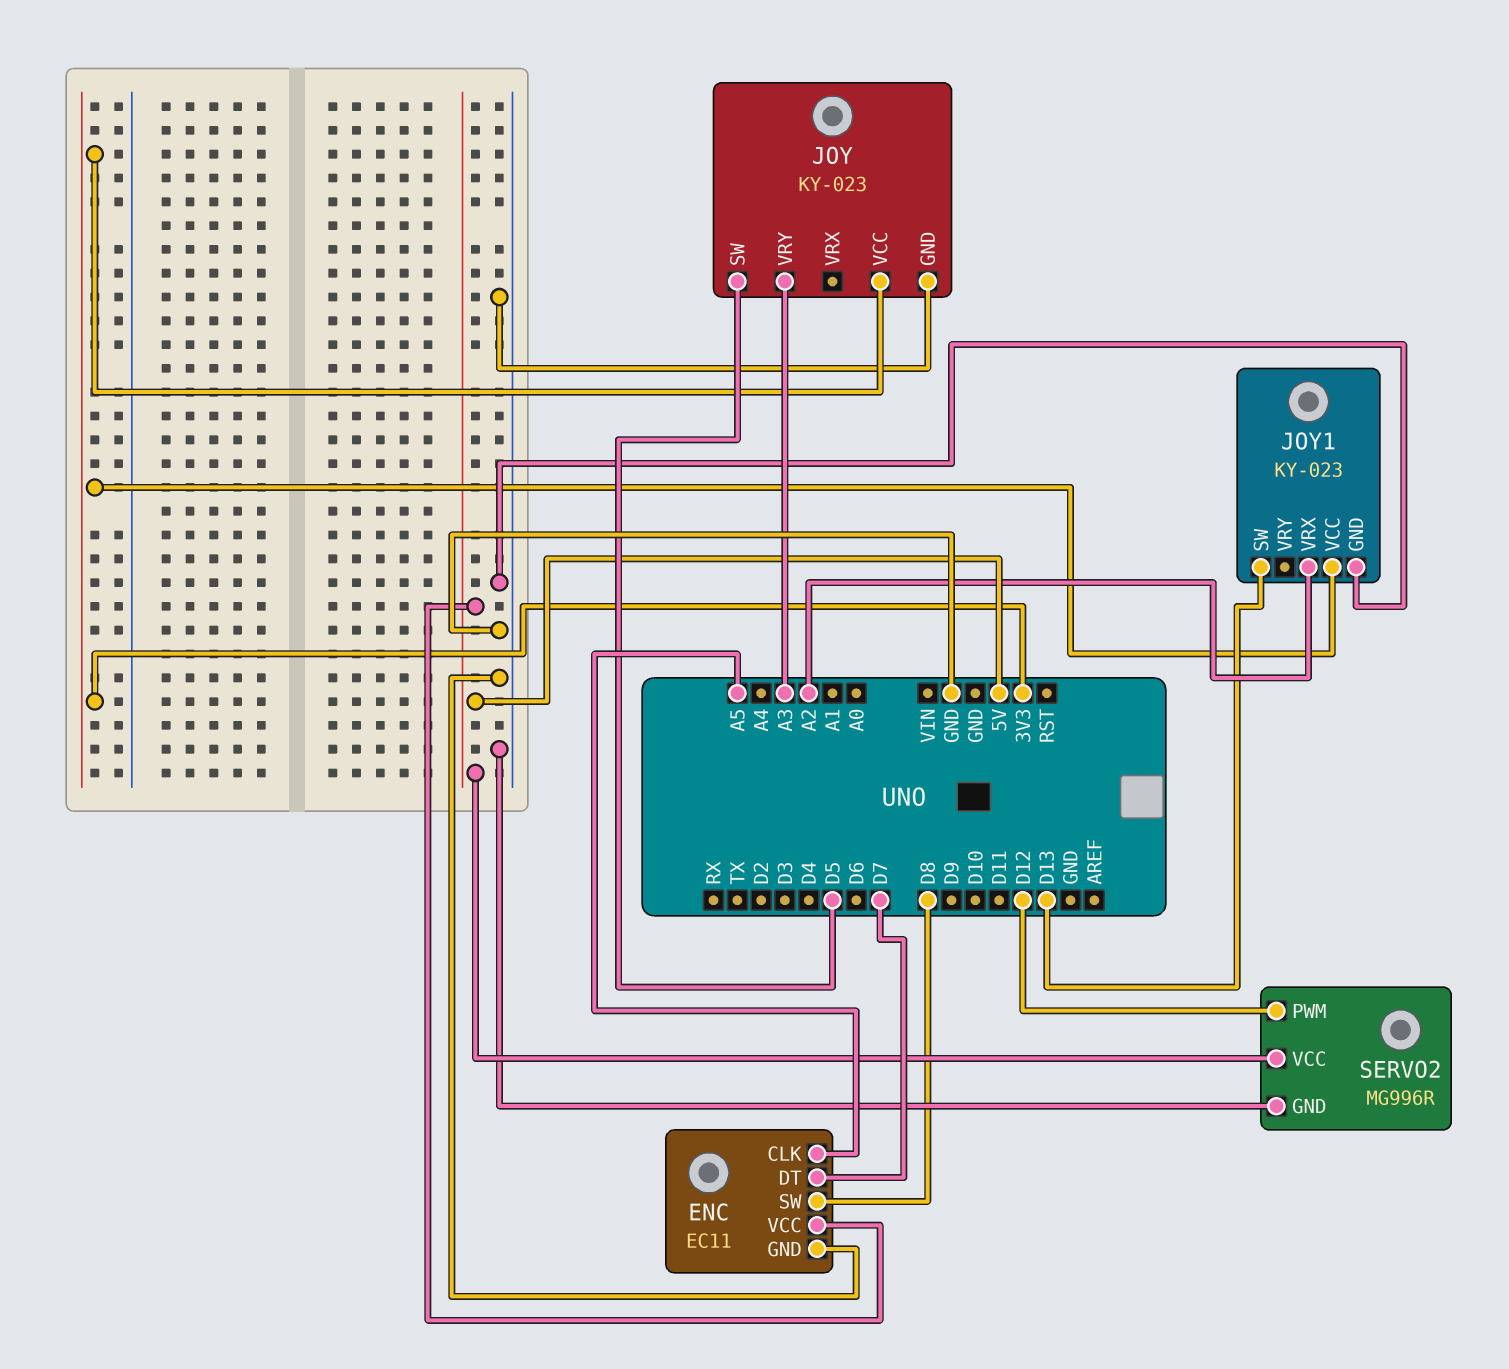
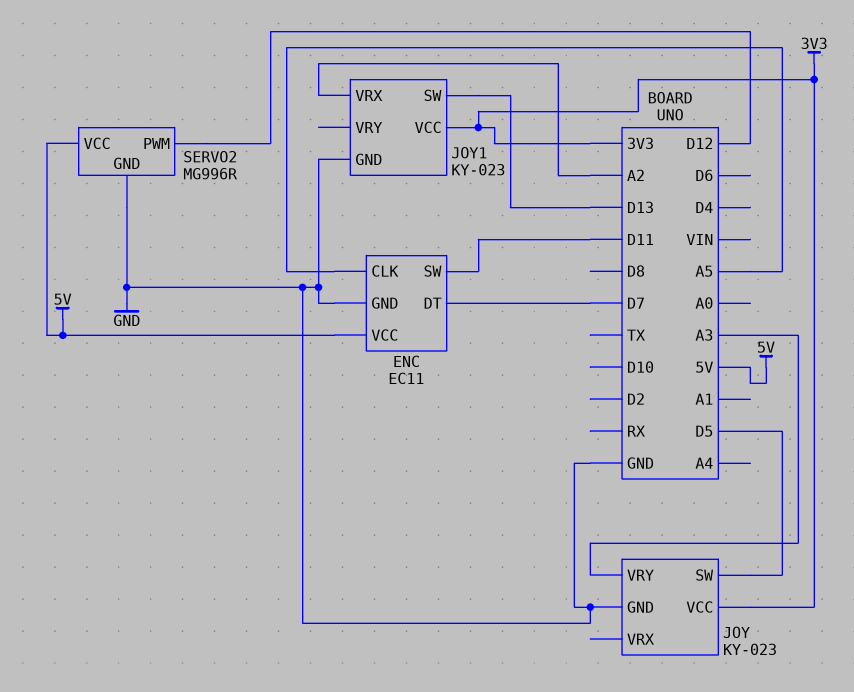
ENC pin SW: D8 -> D11

